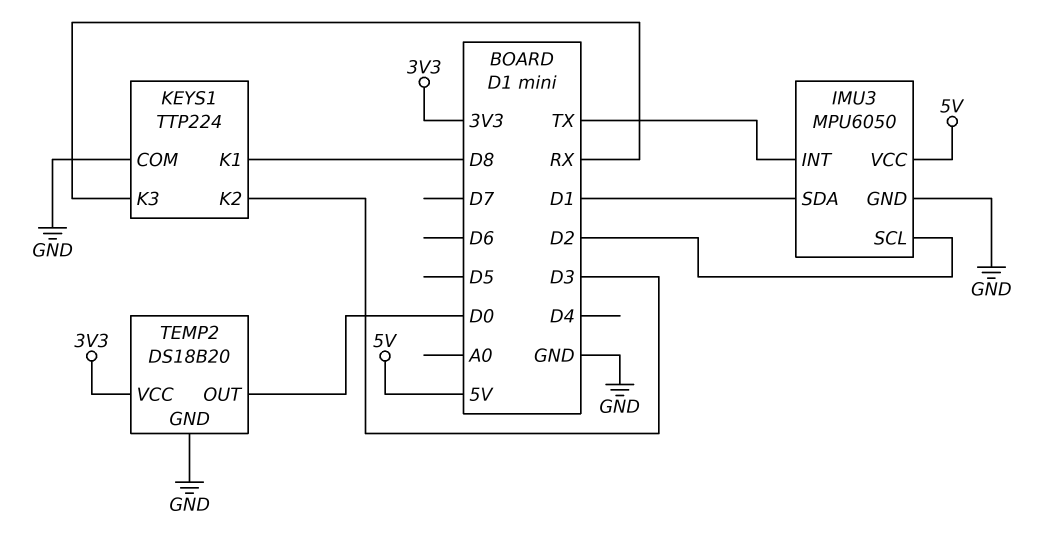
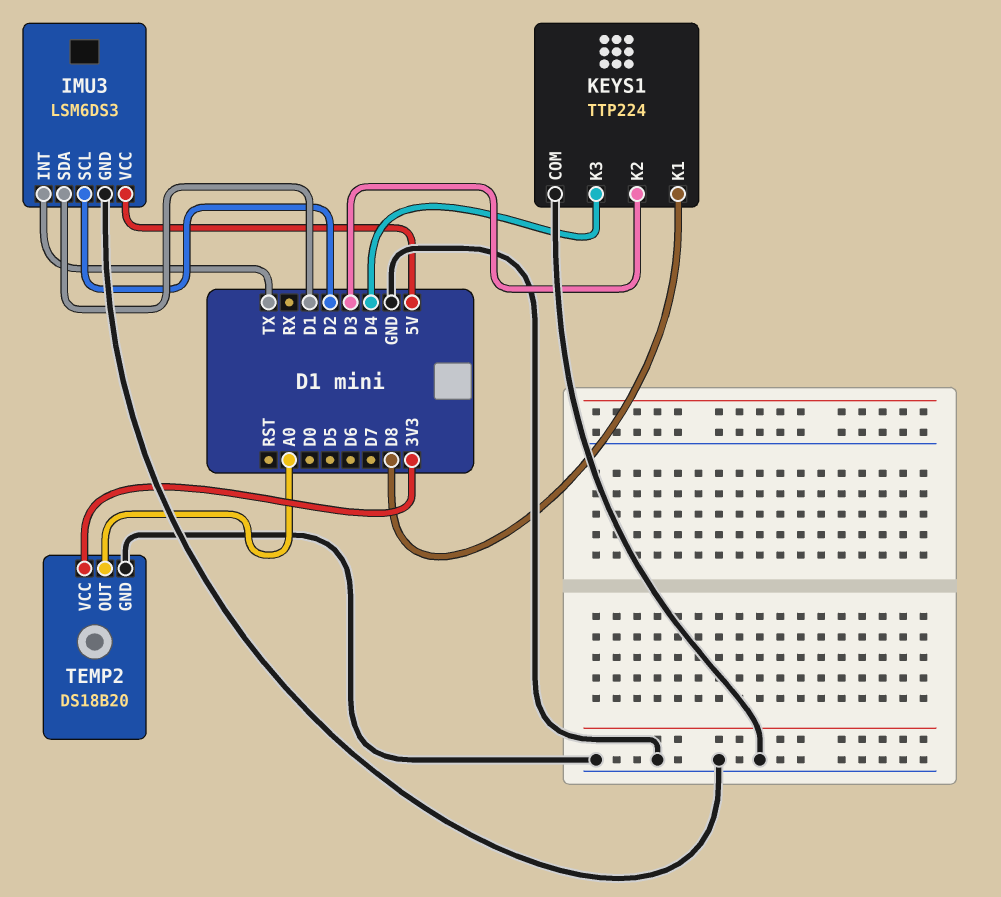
IMU3: MPU6050 -> LSM6DS3
KEYS1 pin K3: RX -> D4
TEMP2 pin OUT: D0 -> A0

